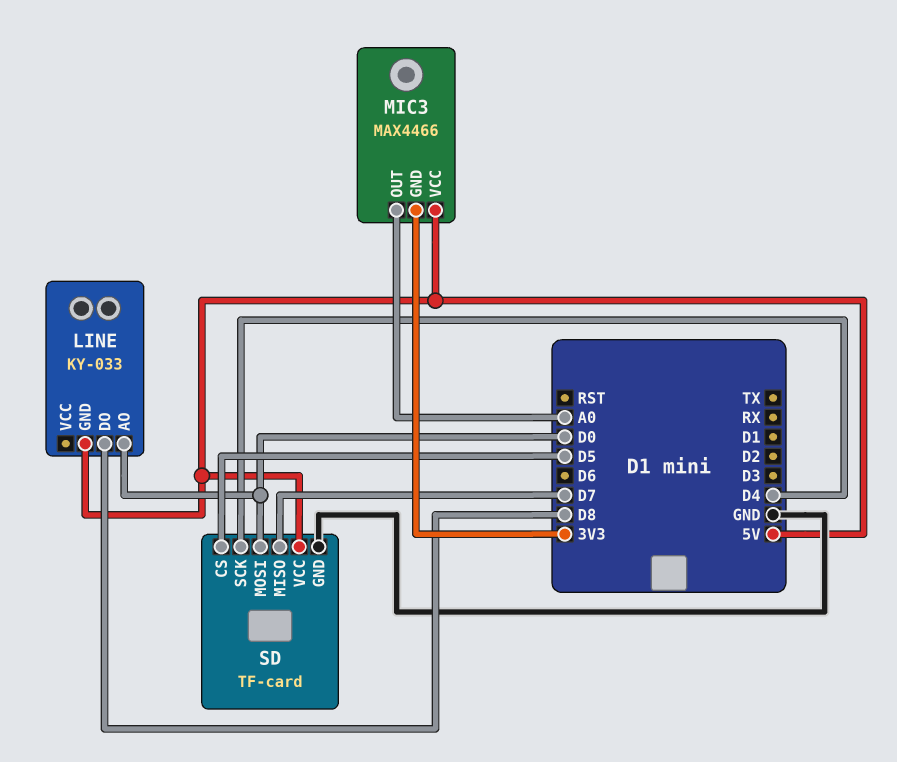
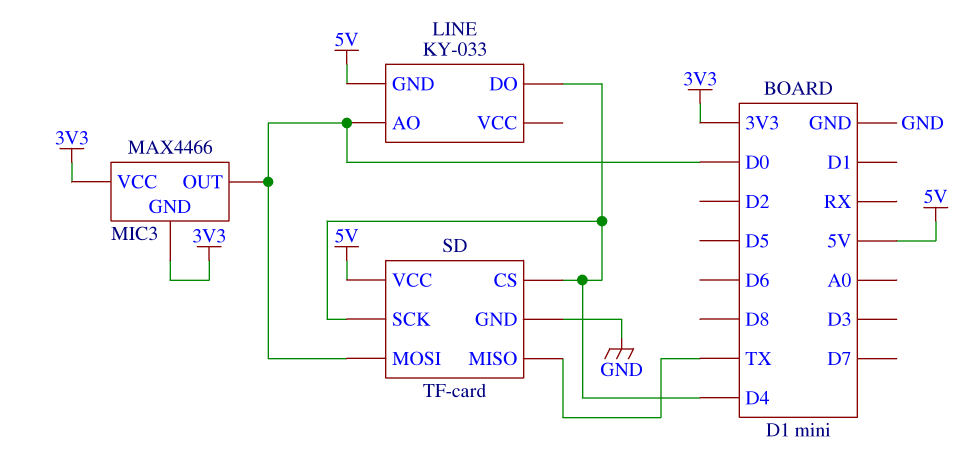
LINE pin DO: D8 -> D4
MIC3 pin OUT: A0 -> D0
MIC3 pin VCC: 5V -> 3V3
SD pin CS: D5 -> D4
SD pin MISO: D7 -> TX

